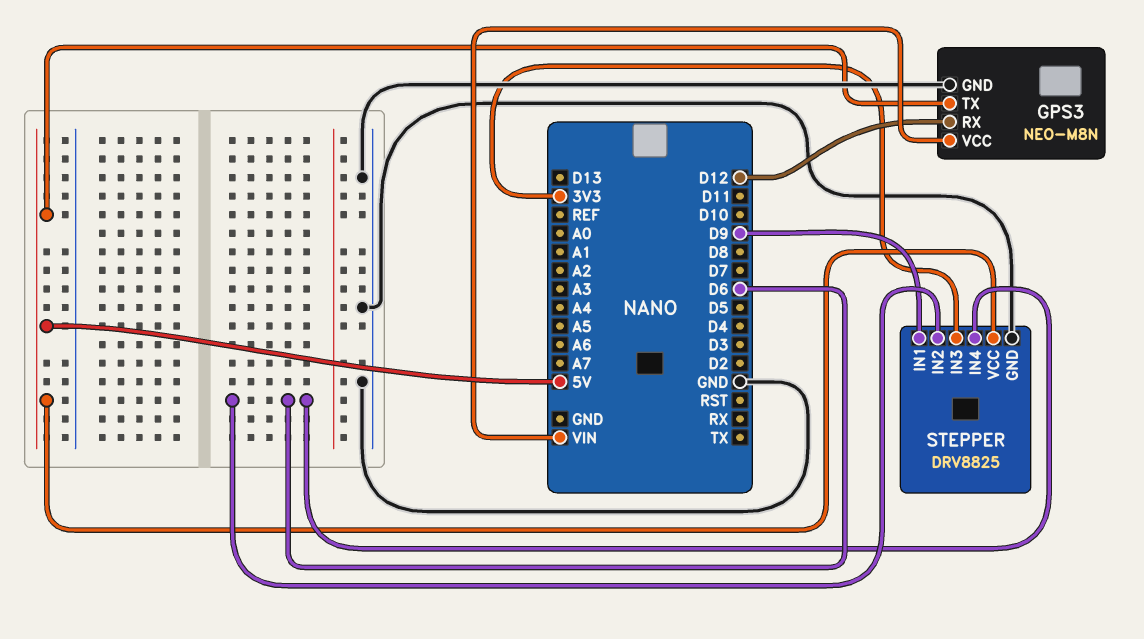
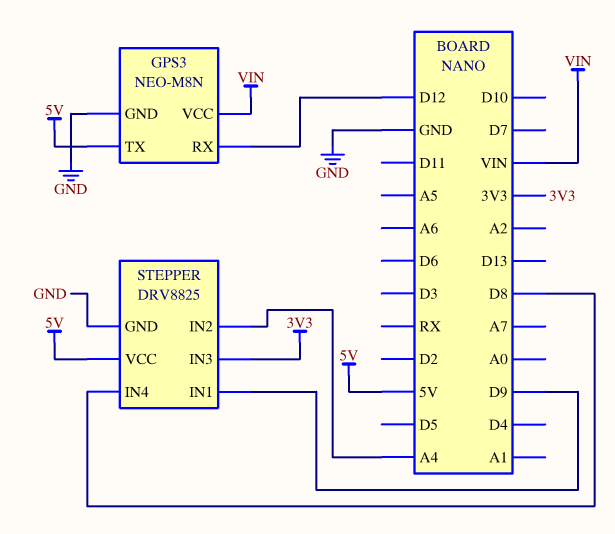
STEPPER pin IN2: D6 -> A4
STEPPER pin IN4: D6 -> D8

